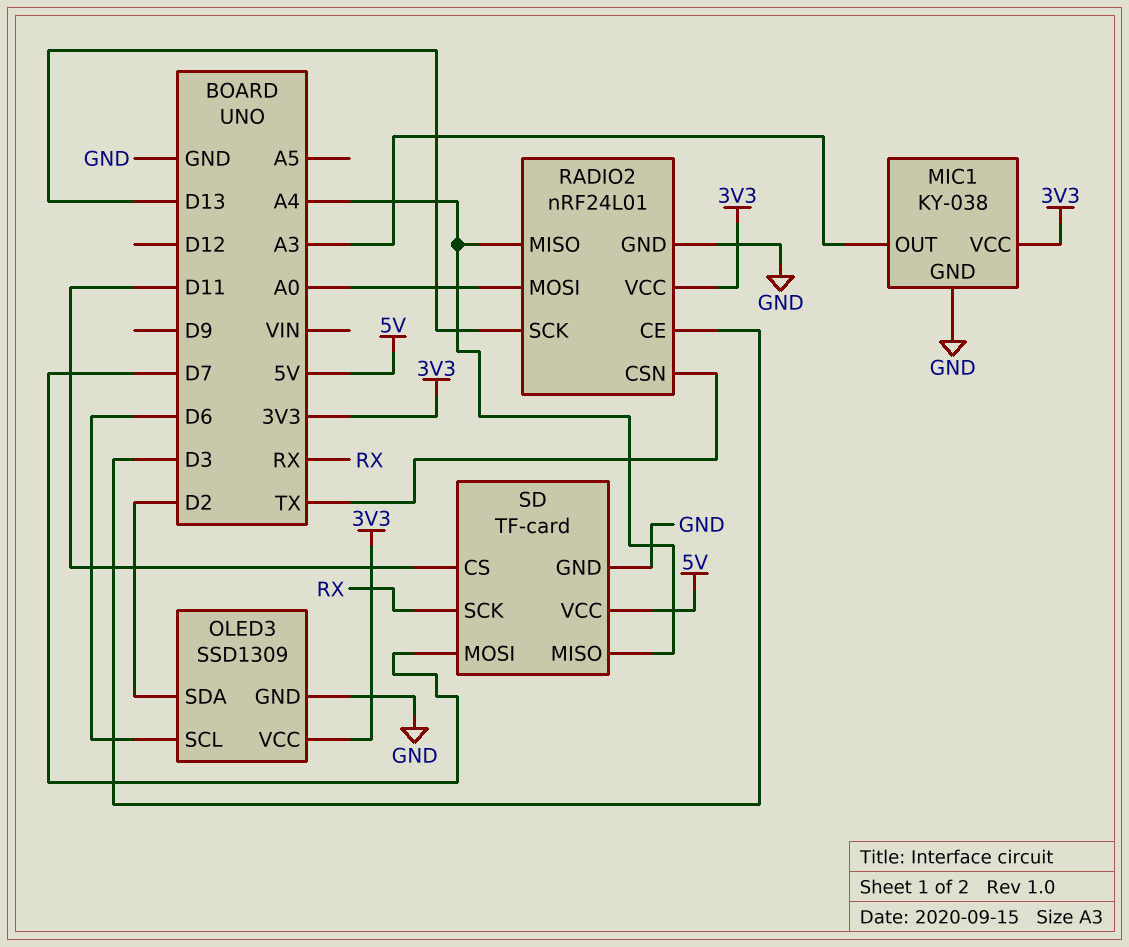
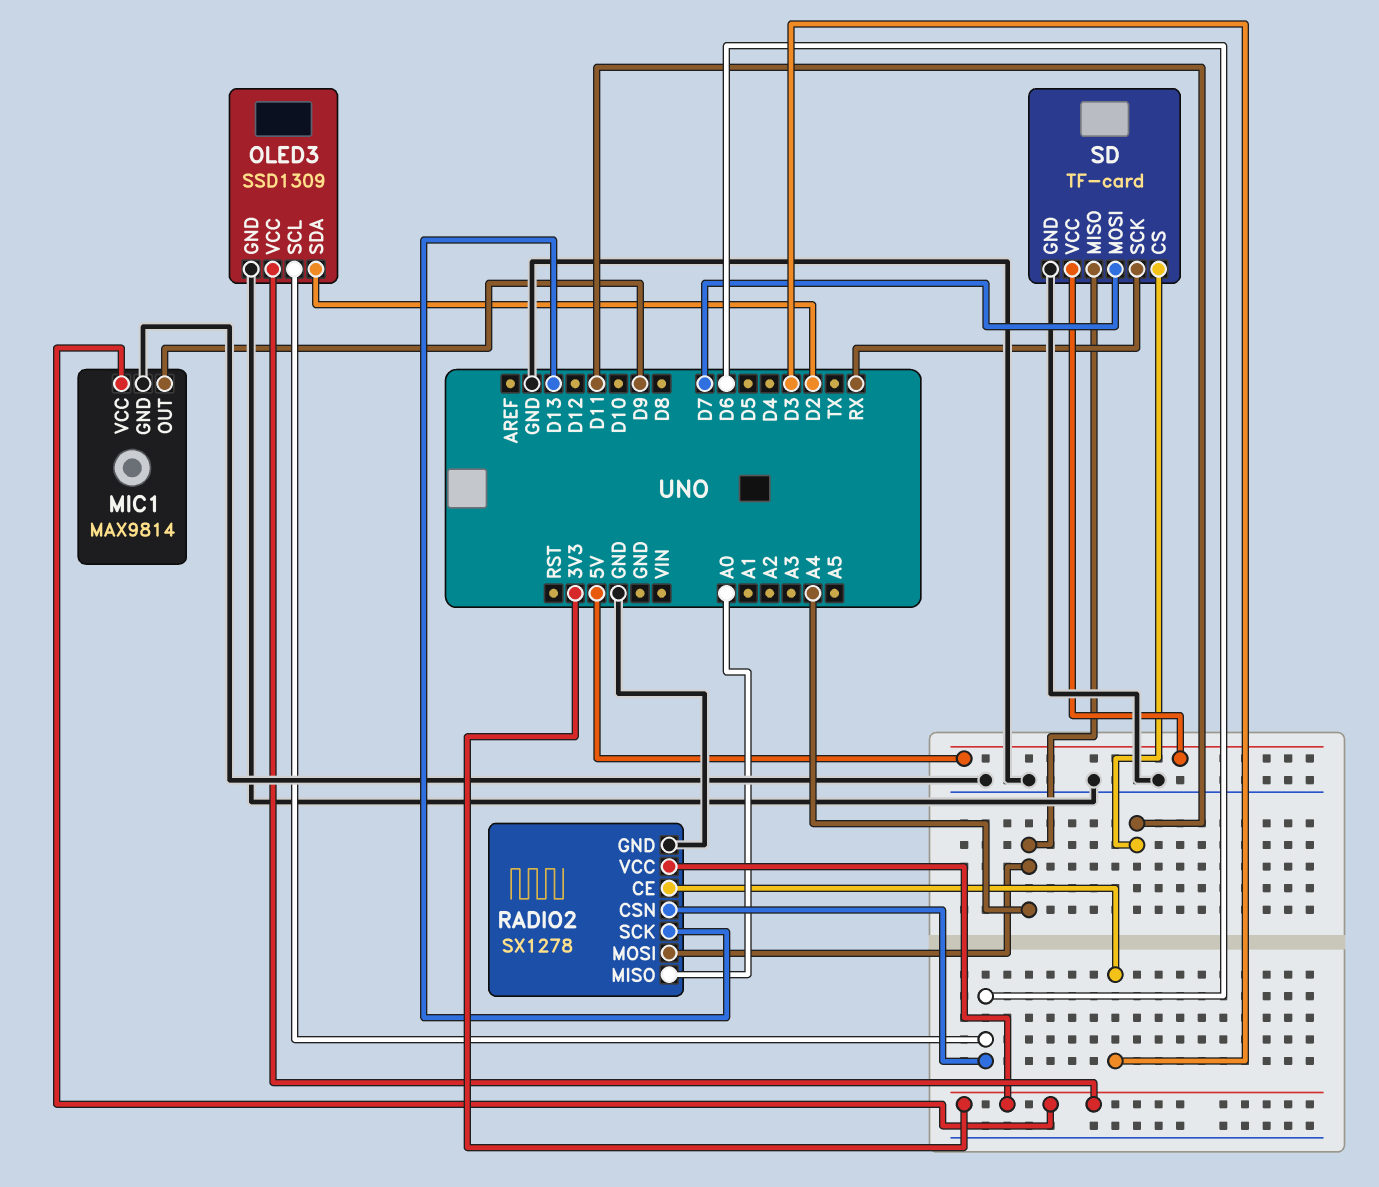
MIC1: KY-038 -> MAX9814
MIC1 pin OUT: A3 -> D9
RADIO2: nRF24L01 -> SX1278
RADIO2 pin CSN: TX -> D6
RADIO2 pin MISO: A4 -> A0
RADIO2 pin MOSI: A0 -> A4

